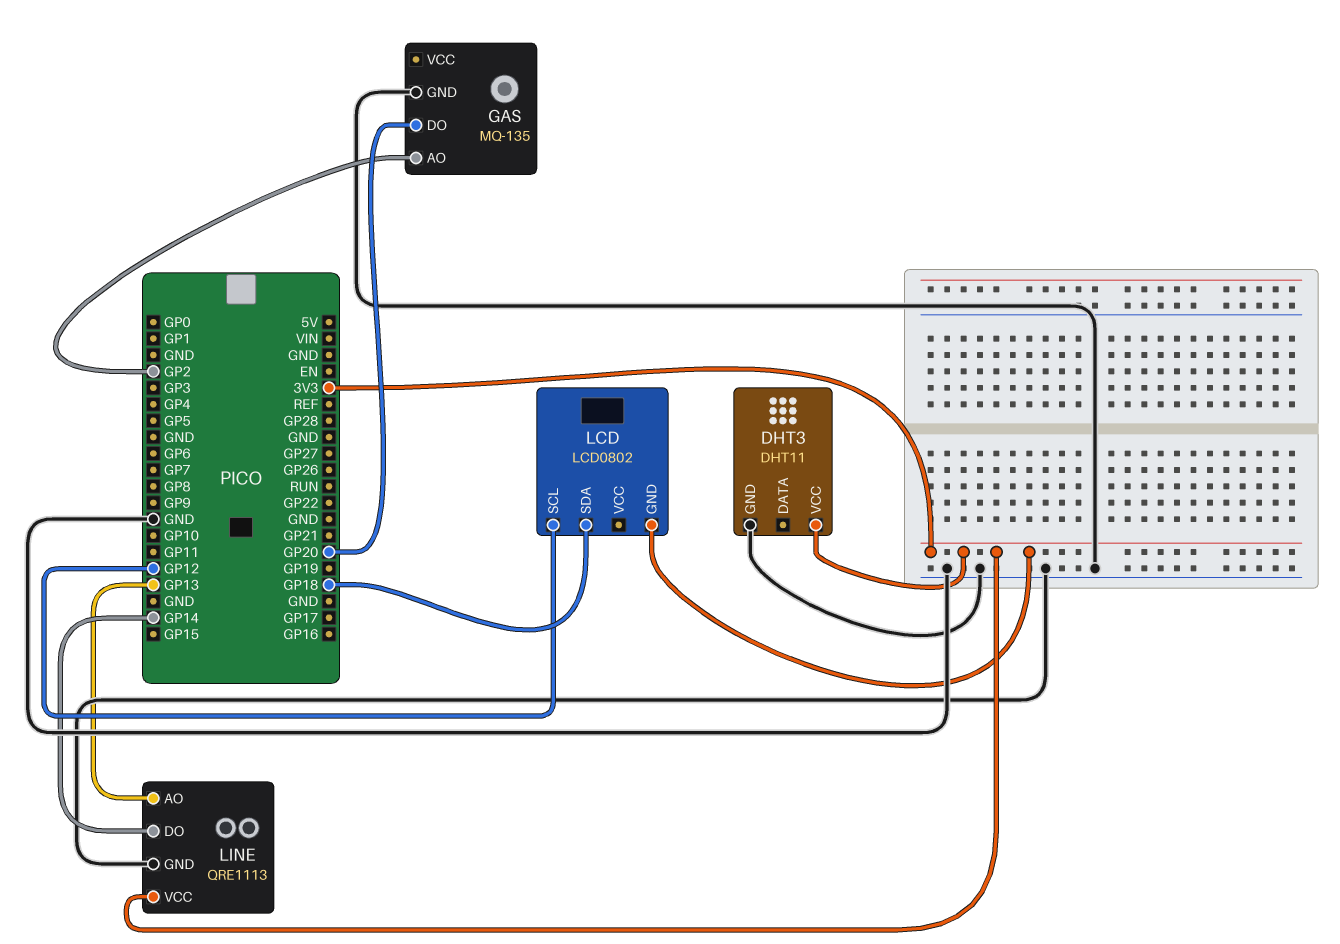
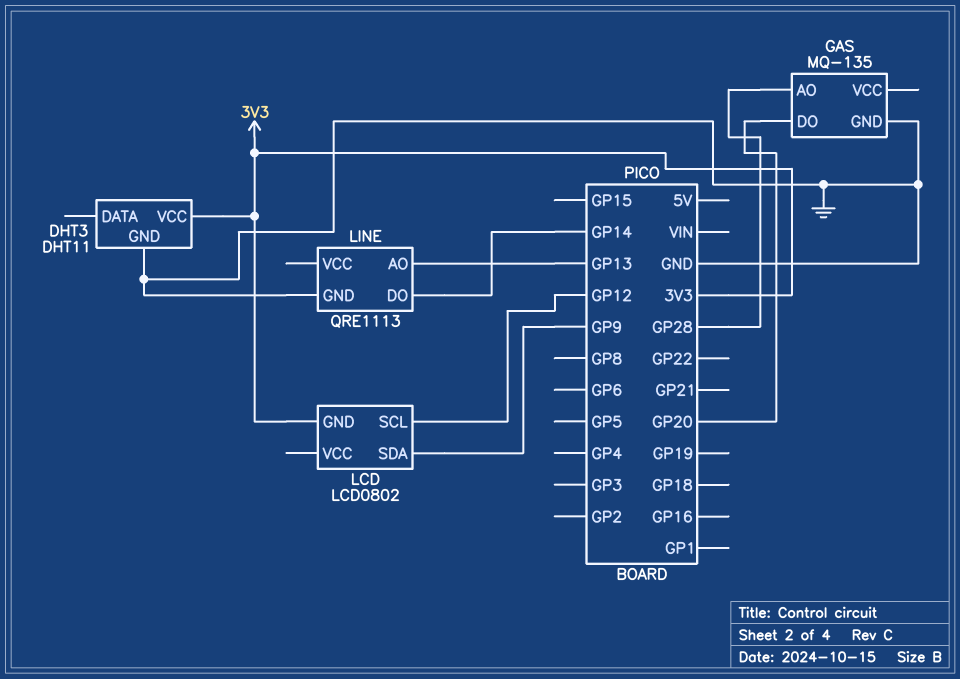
GAS pin AO: GP2 -> GP28
LCD pin SDA: GP18 -> GP9
LINE pin VCC: 3V3 -> none

